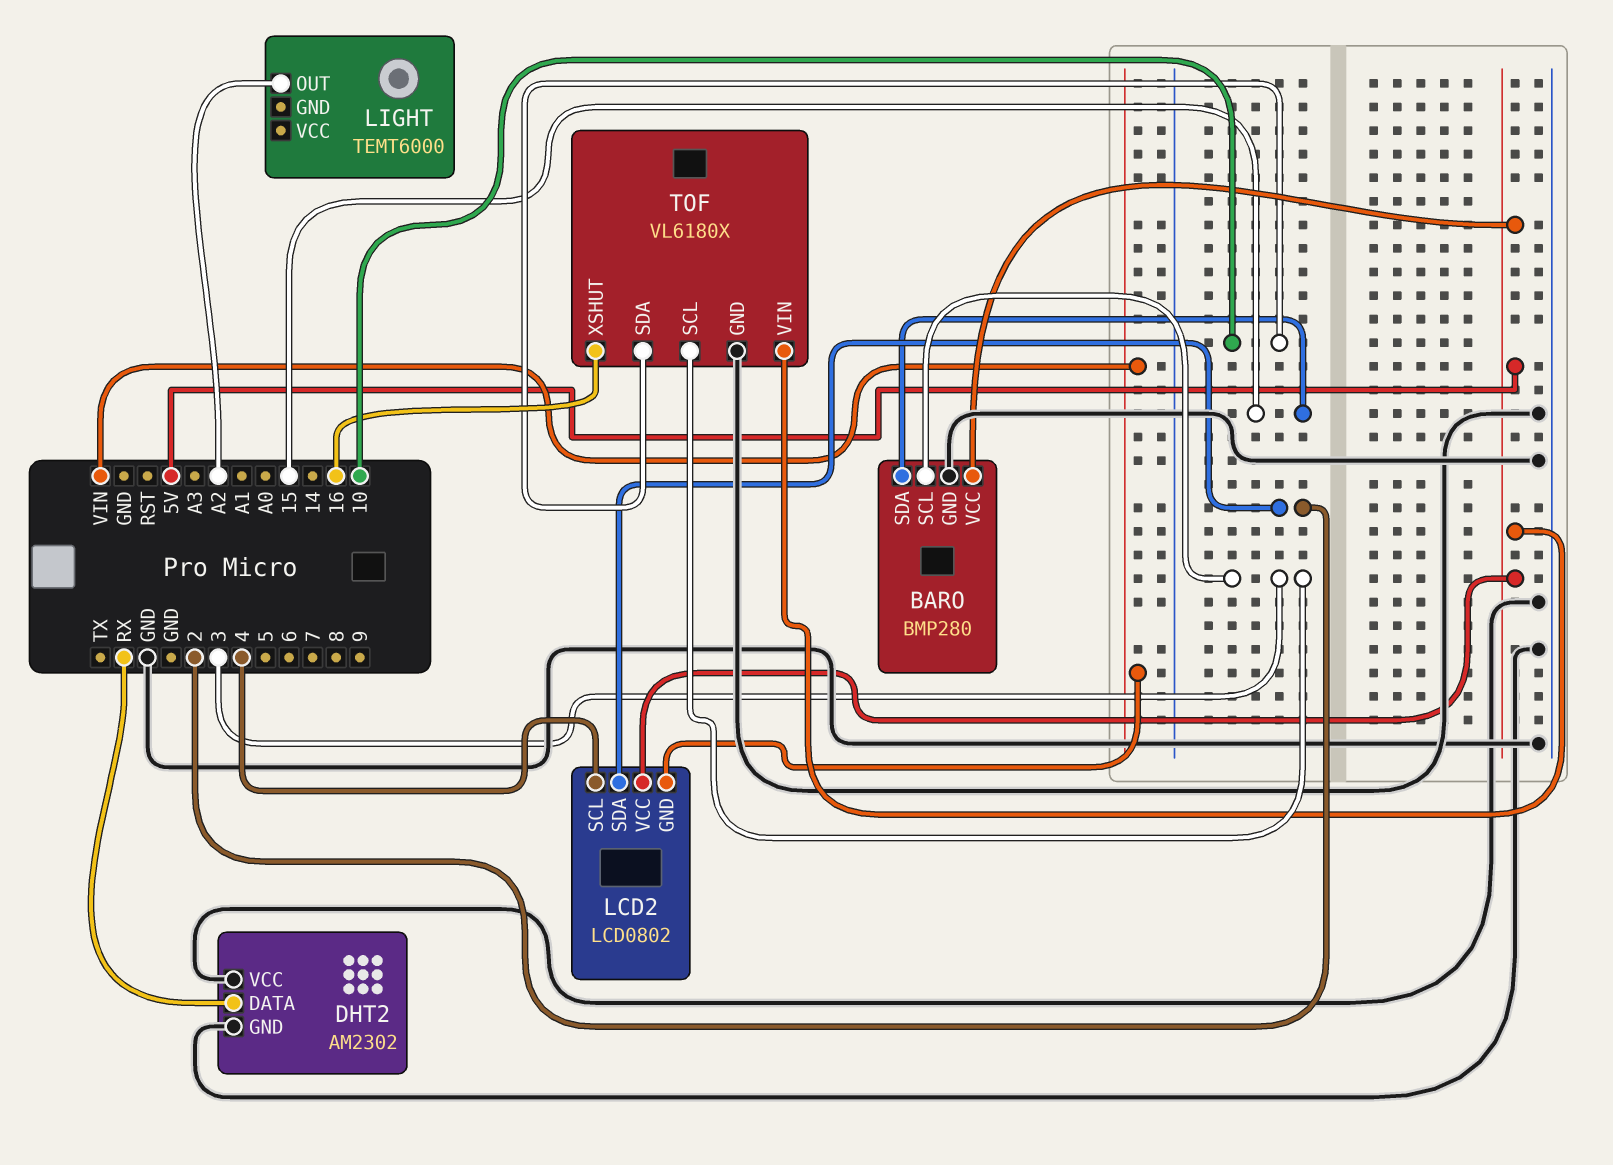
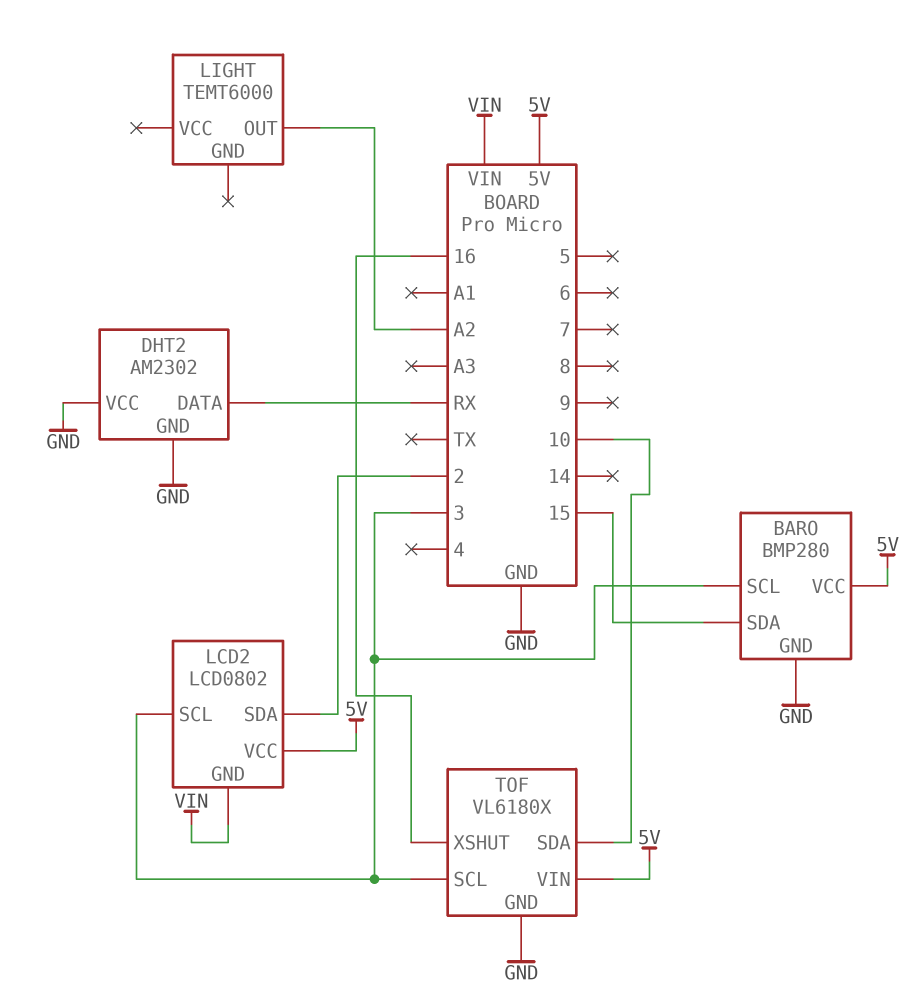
LCD2 pin SCL: 4 -> 3

